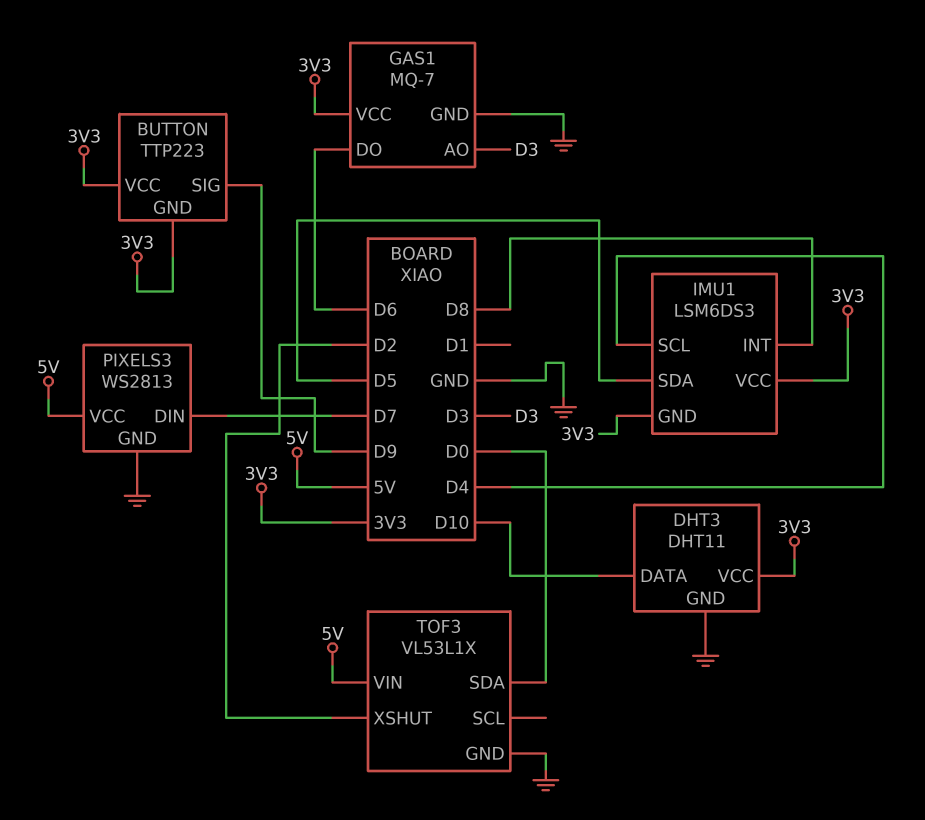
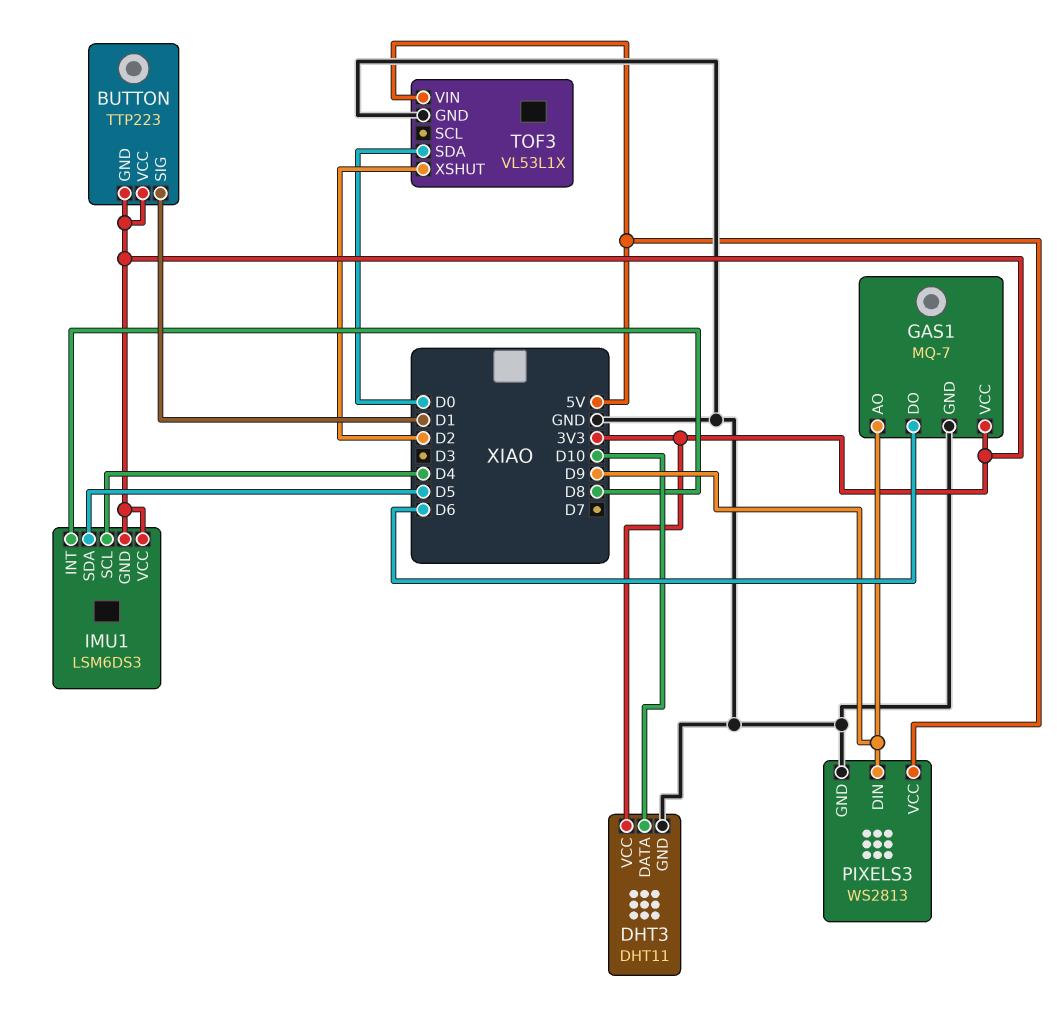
BUTTON pin SIG: D9 -> D1
GAS1 pin AO: D3 -> D9
PIXELS3 pin DIN: D7 -> D9

